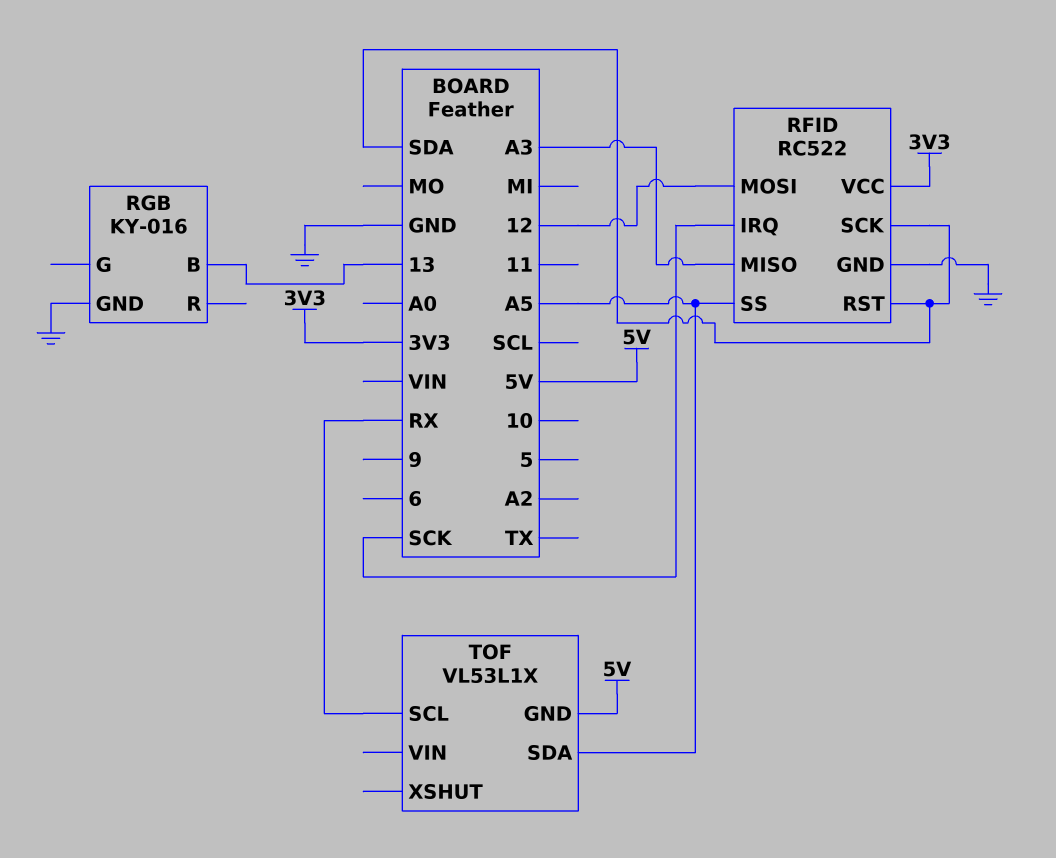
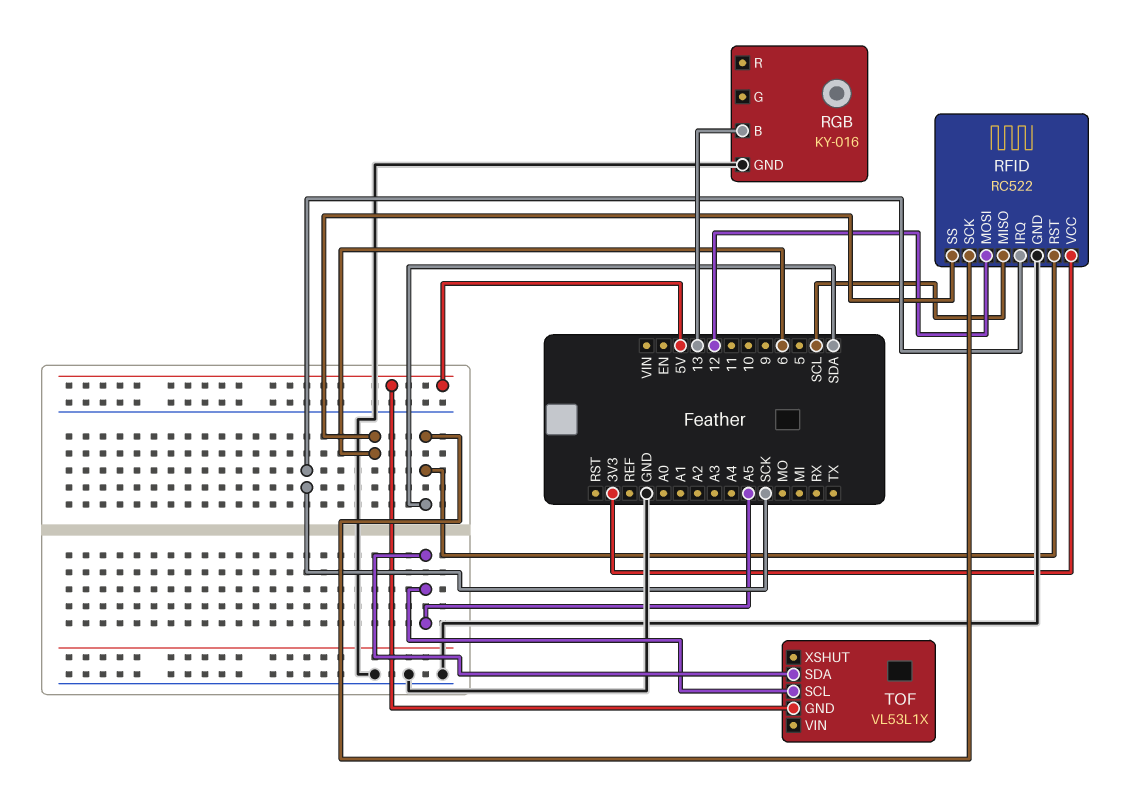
RFID pin MISO: A3 -> SCL
RFID pin SS: A5 -> 6
TOF pin SCL: RX -> A5

